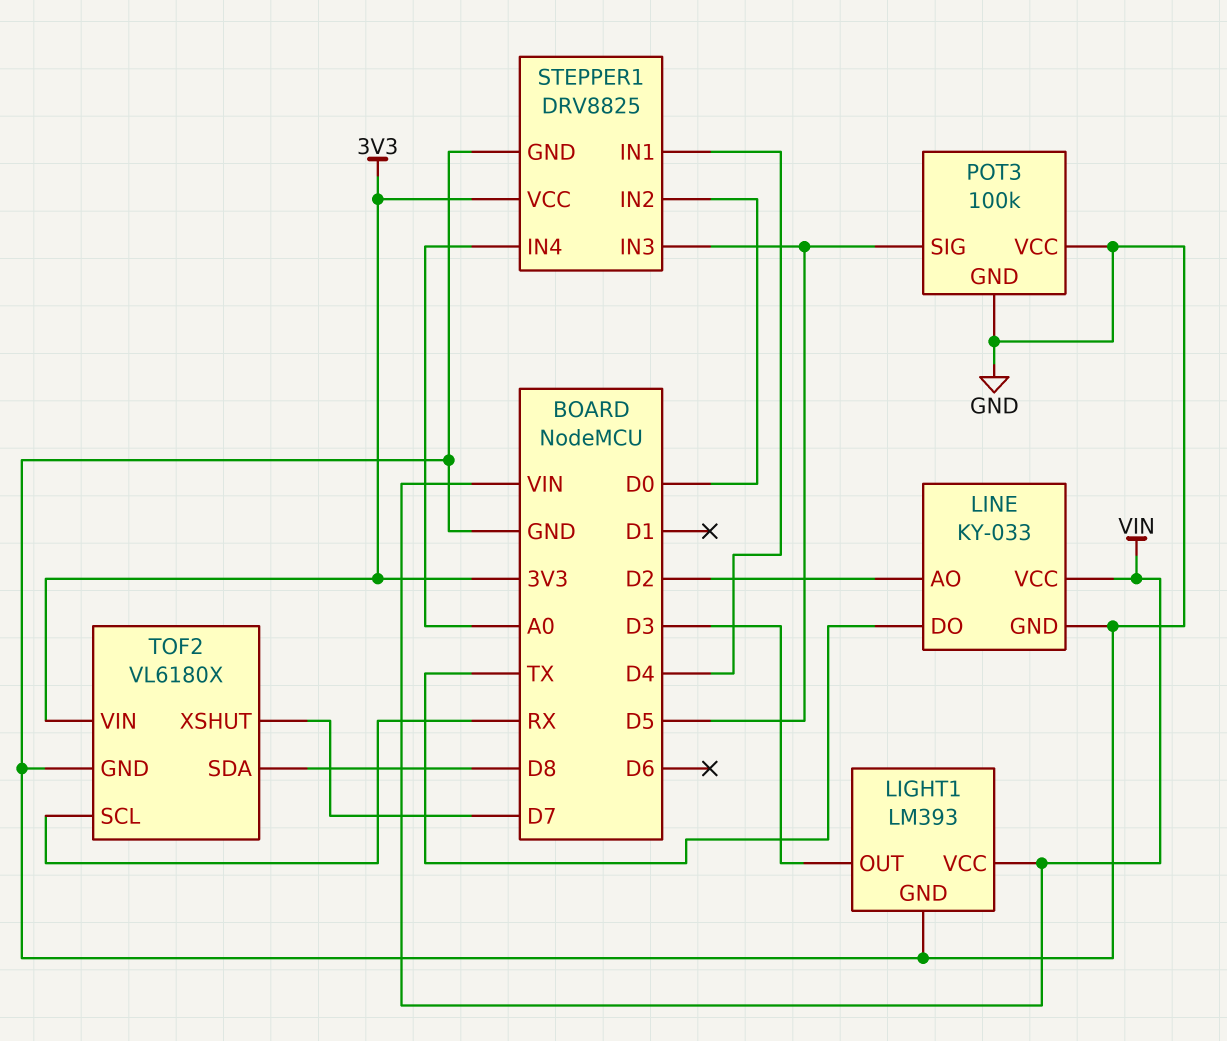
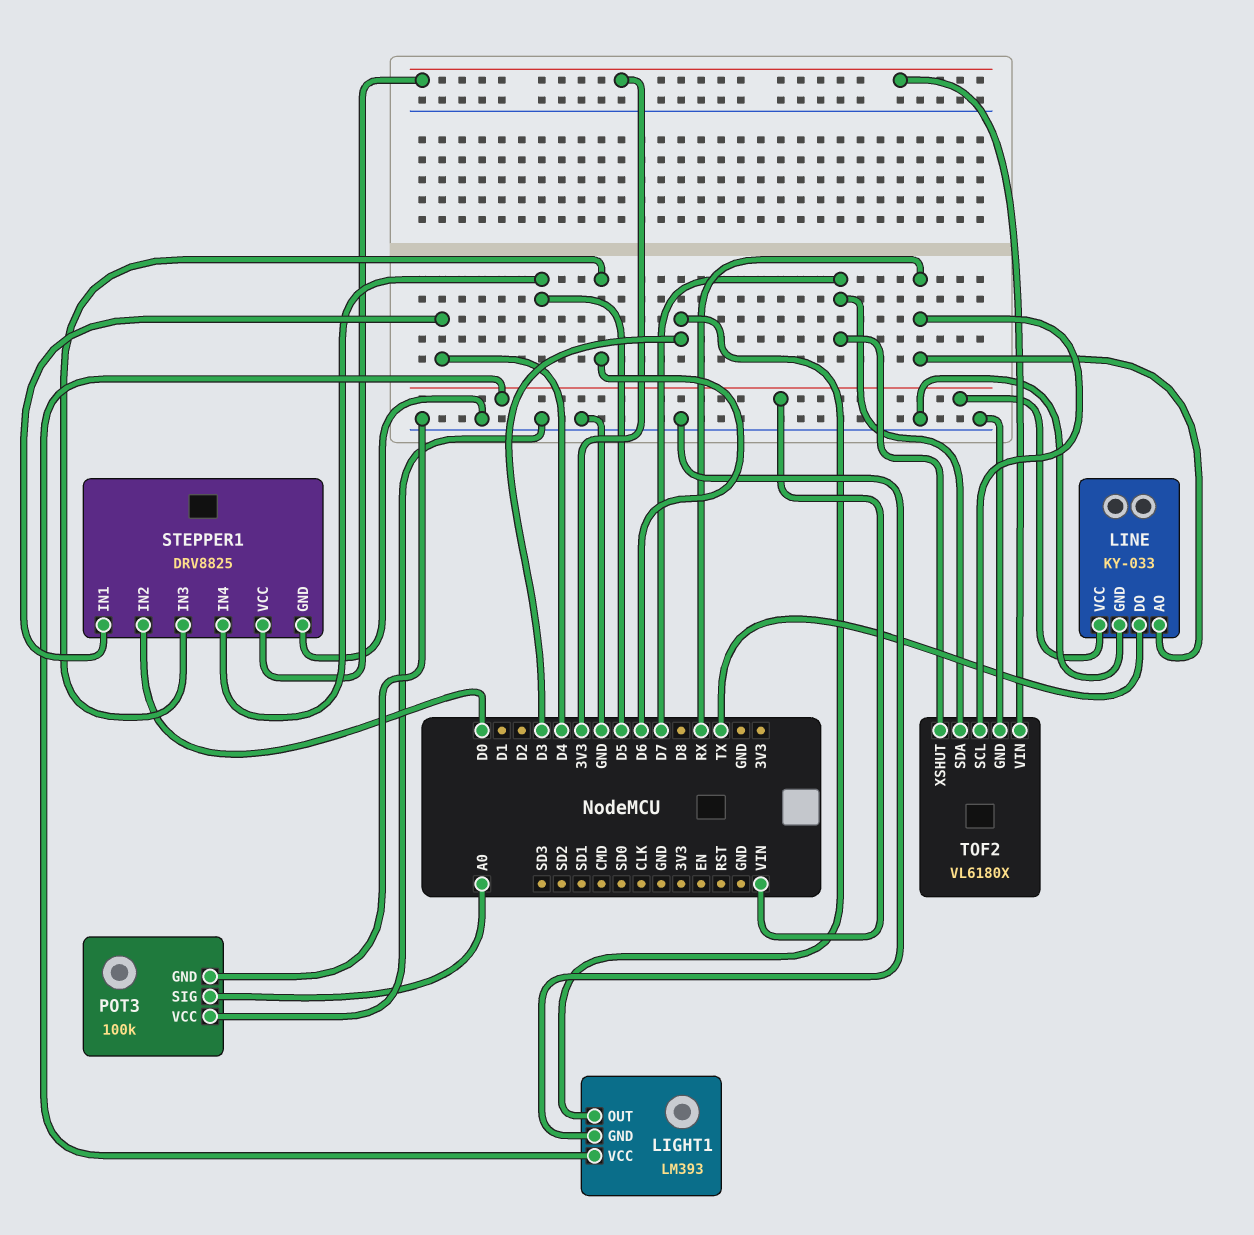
LINE pin AO: D2 -> RX
POT3 pin SIG: D5 -> A0
STEPPER1 pin IN3: D5 -> D6
STEPPER1 pin IN4: A0 -> D5
TOF2 pin SDA: D8 -> D7

